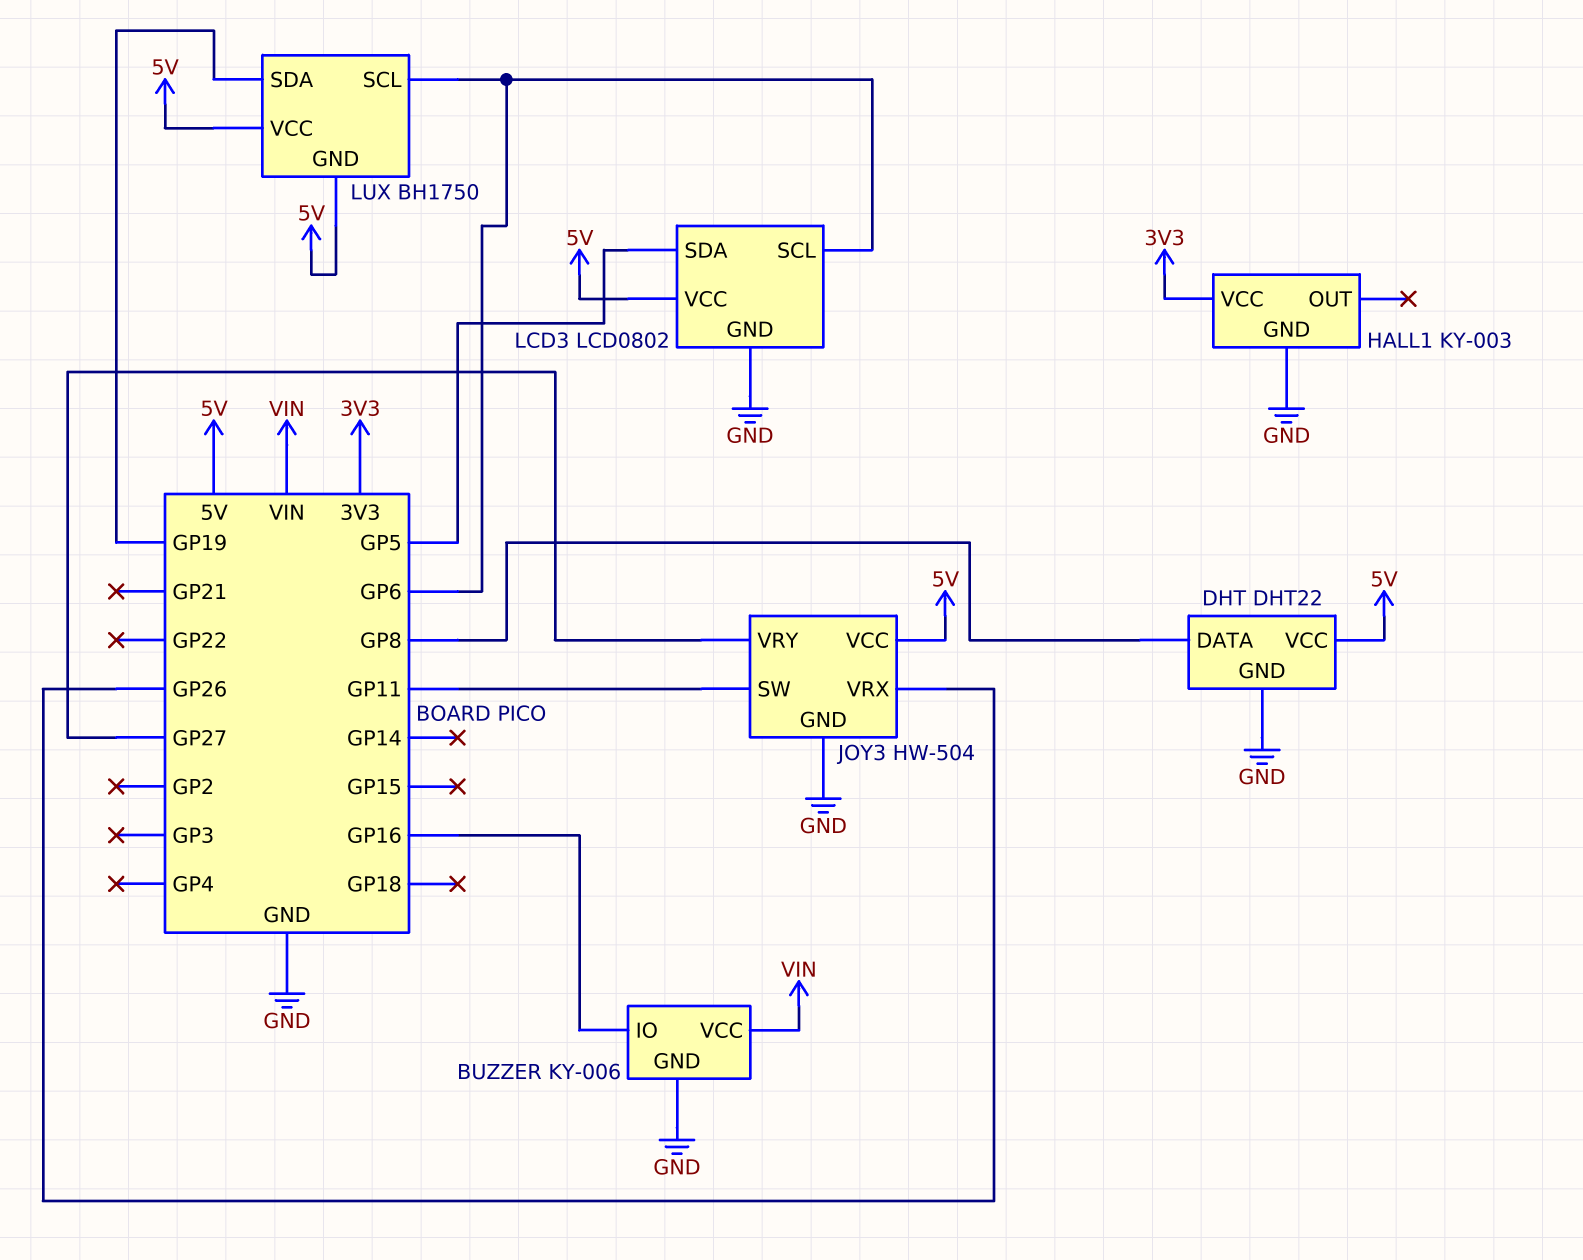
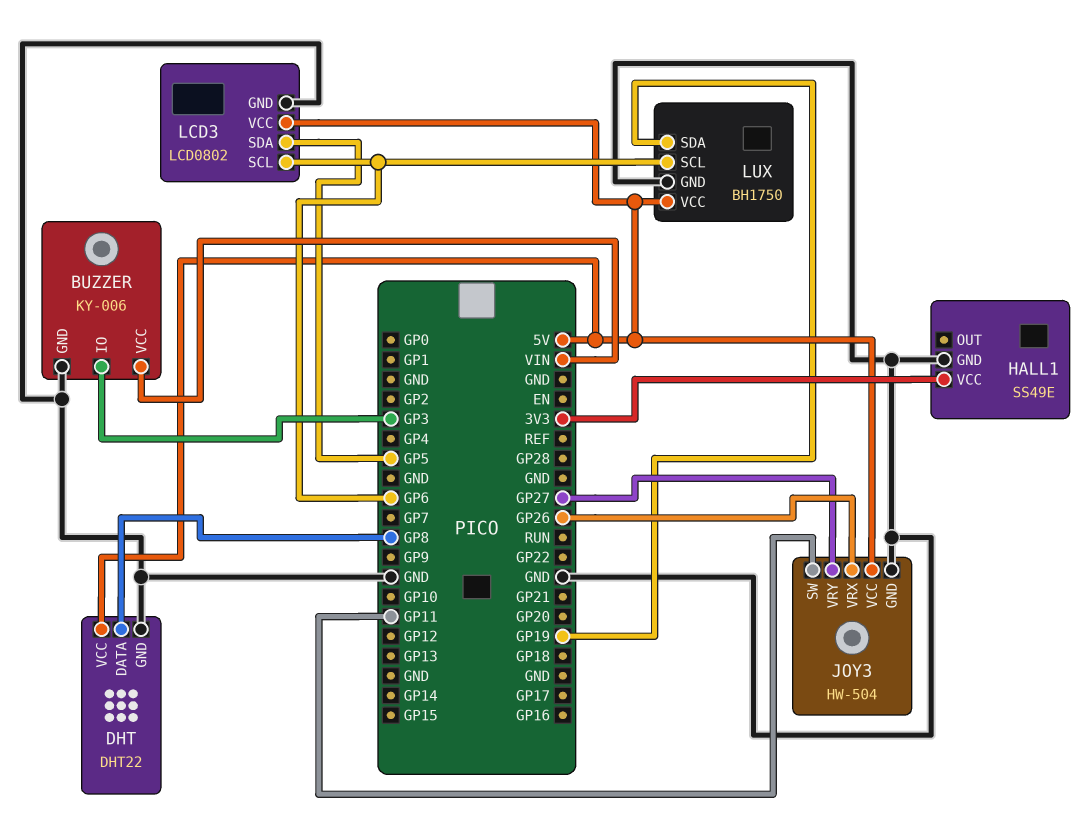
BUZZER pin IO: GP16 -> GP3
HALL1: KY-003 -> SS49E
LUX pin GND: 5V -> GND

